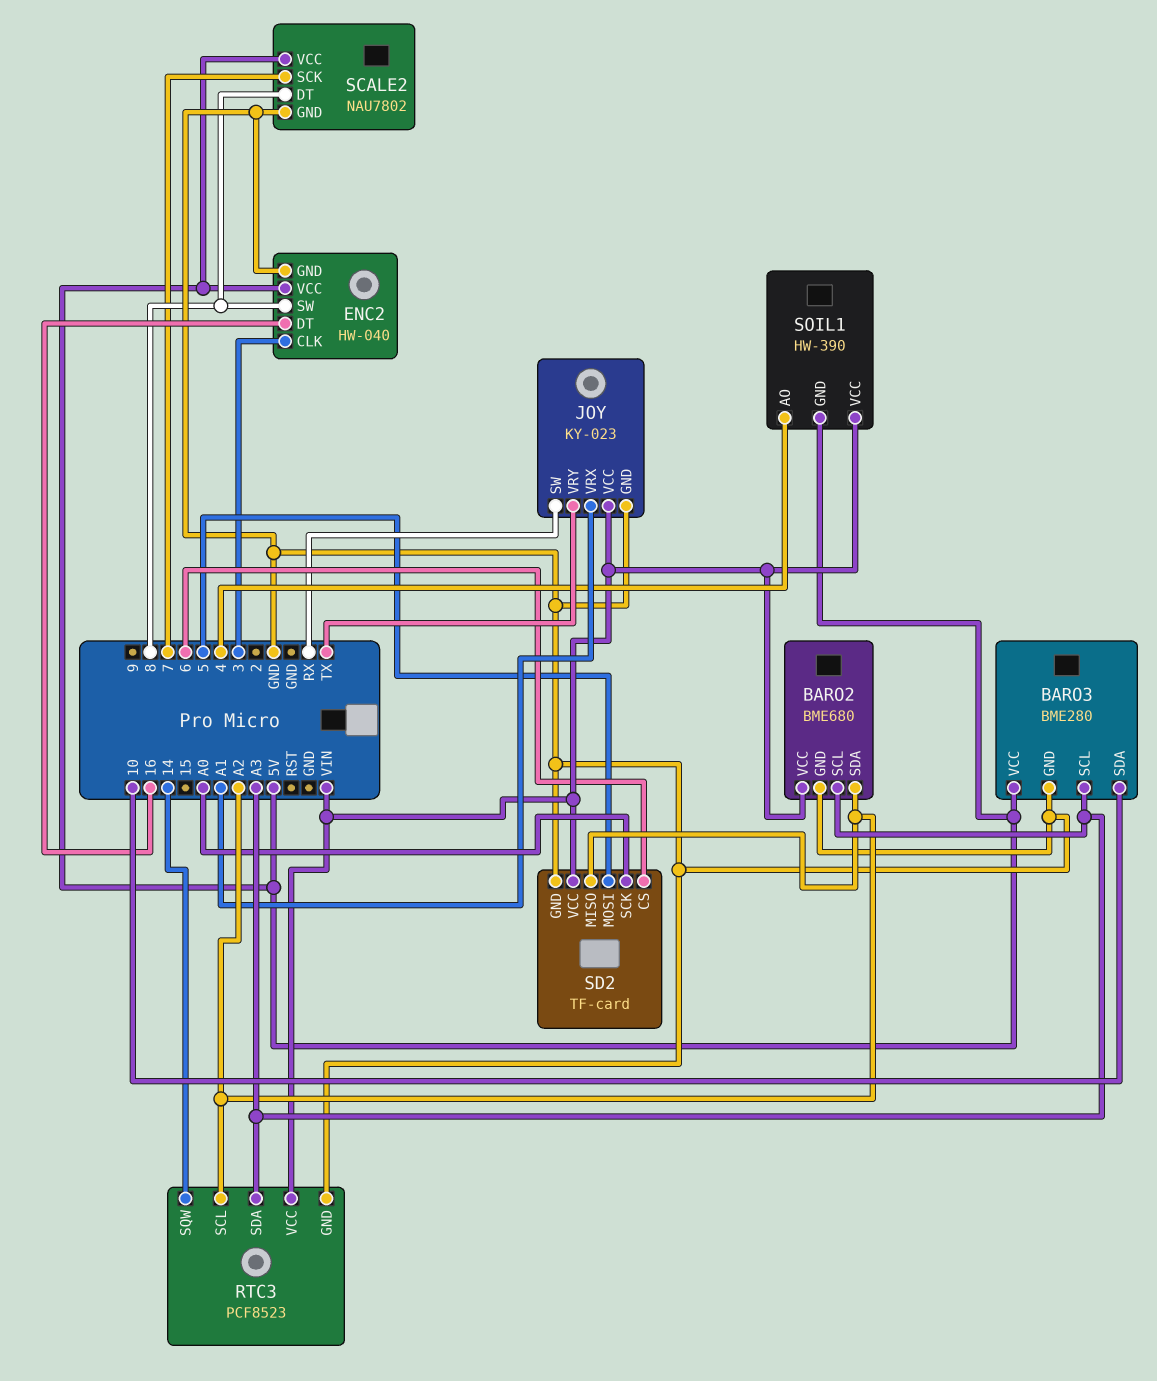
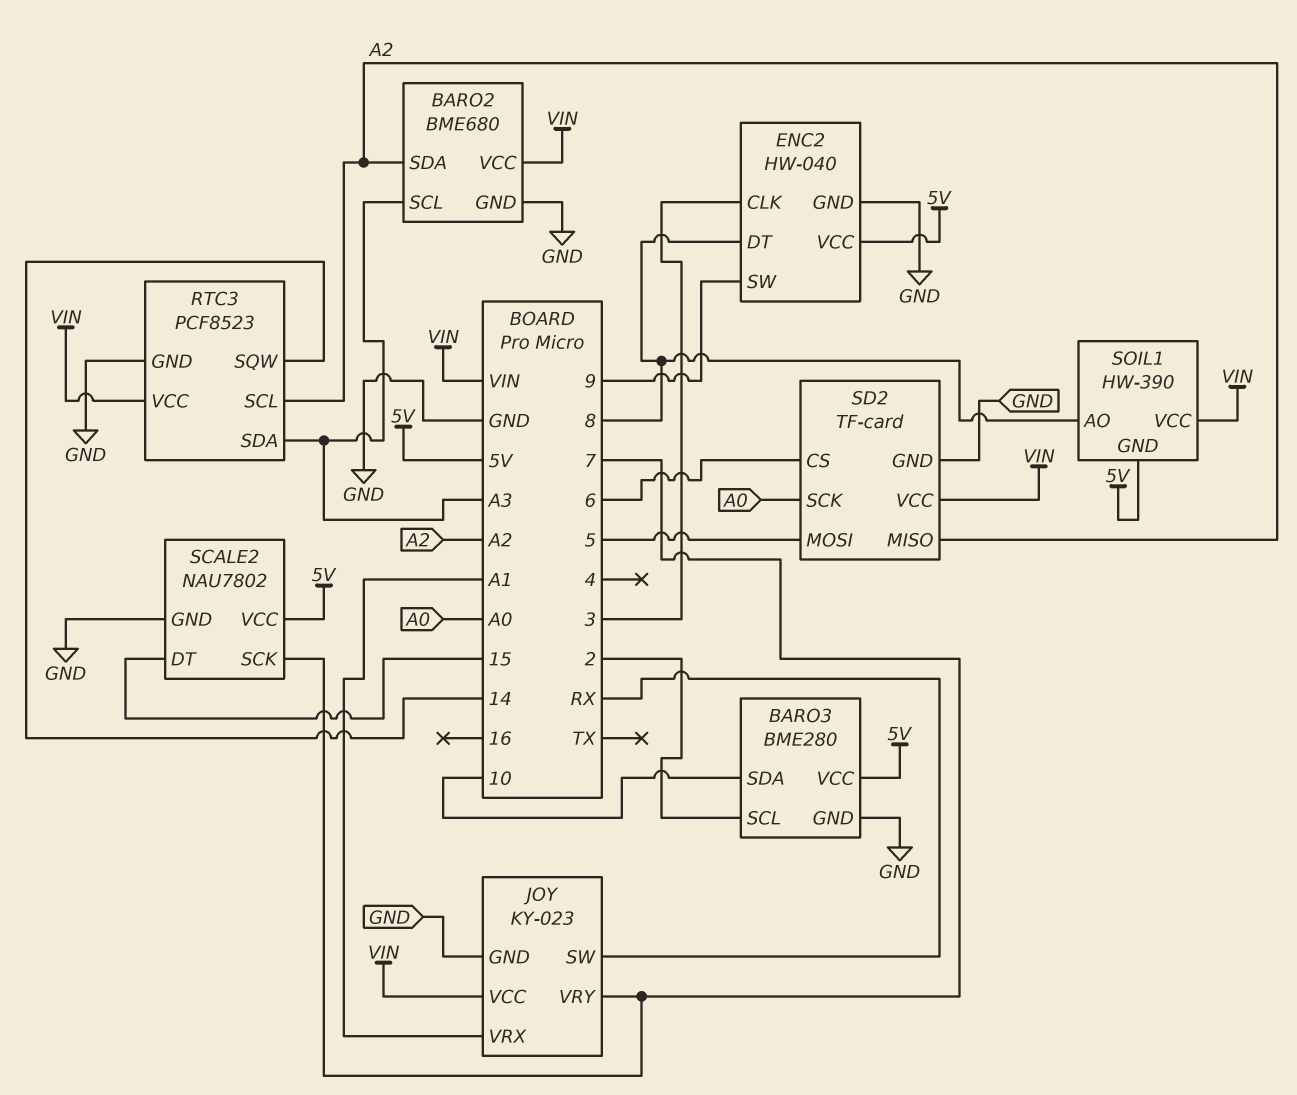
BARO3 pin SCL: A3 -> 2
ENC2 pin DT: 16 -> 8
ENC2 pin SW: 8 -> 9
JOY pin VRY: TX -> 7
SCALE2 pin DT: 8 -> 15
SOIL1 pin AO: 4 -> 8

